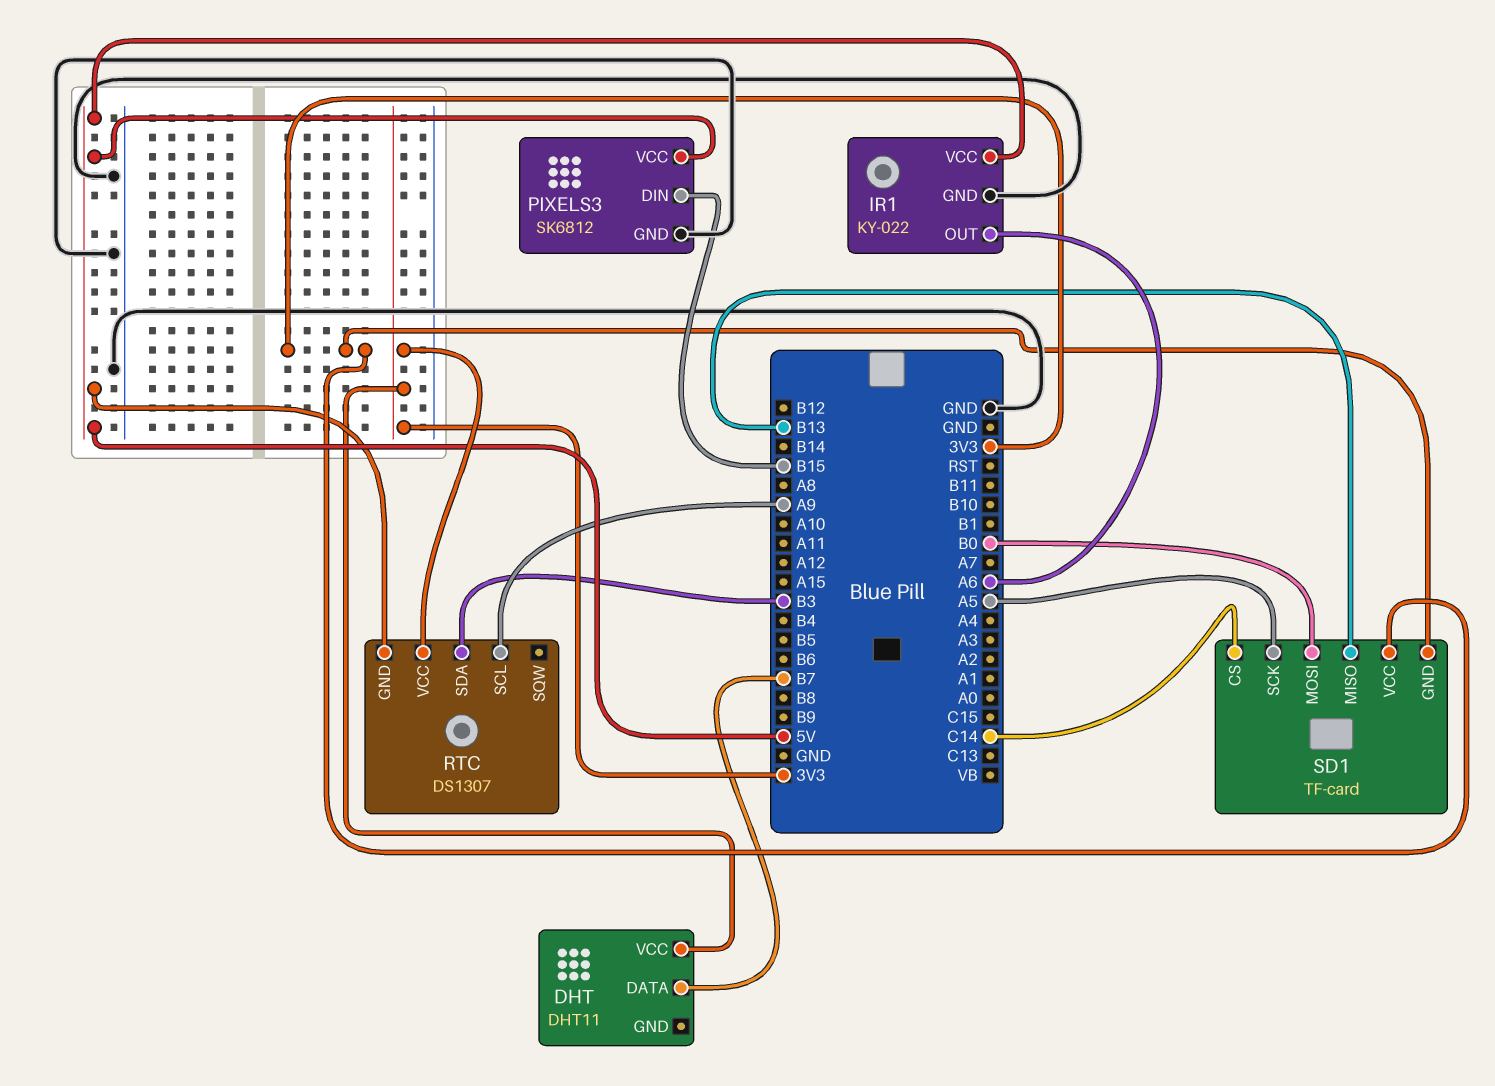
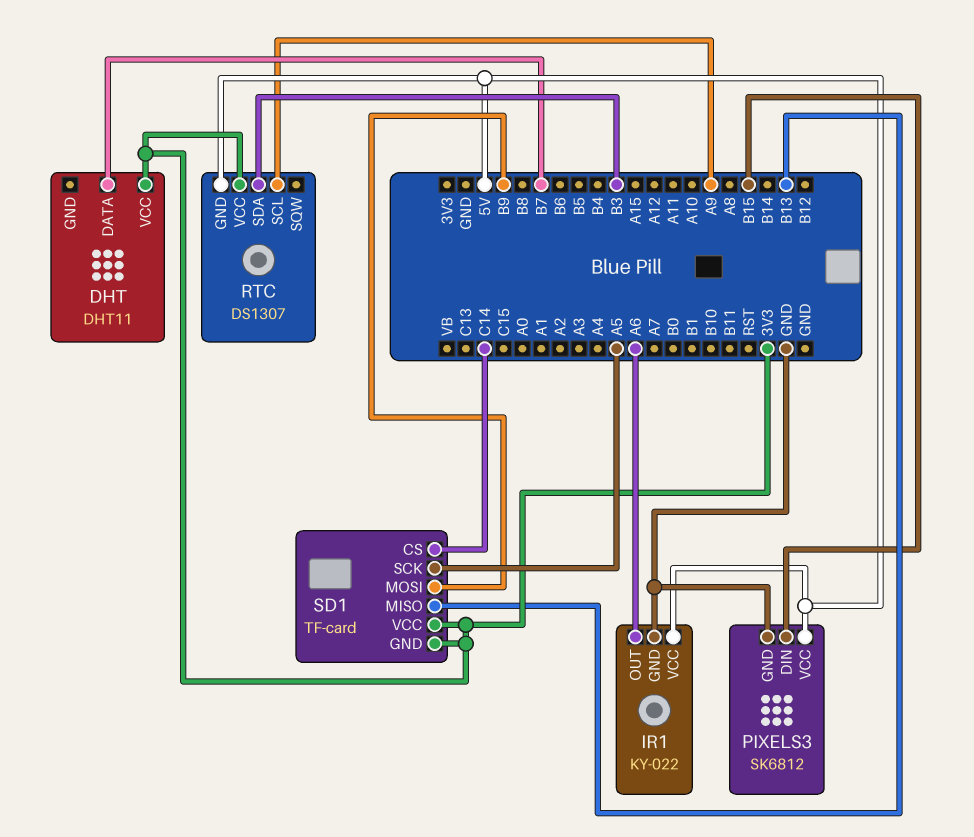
SD1 pin MOSI: B0 -> B9

